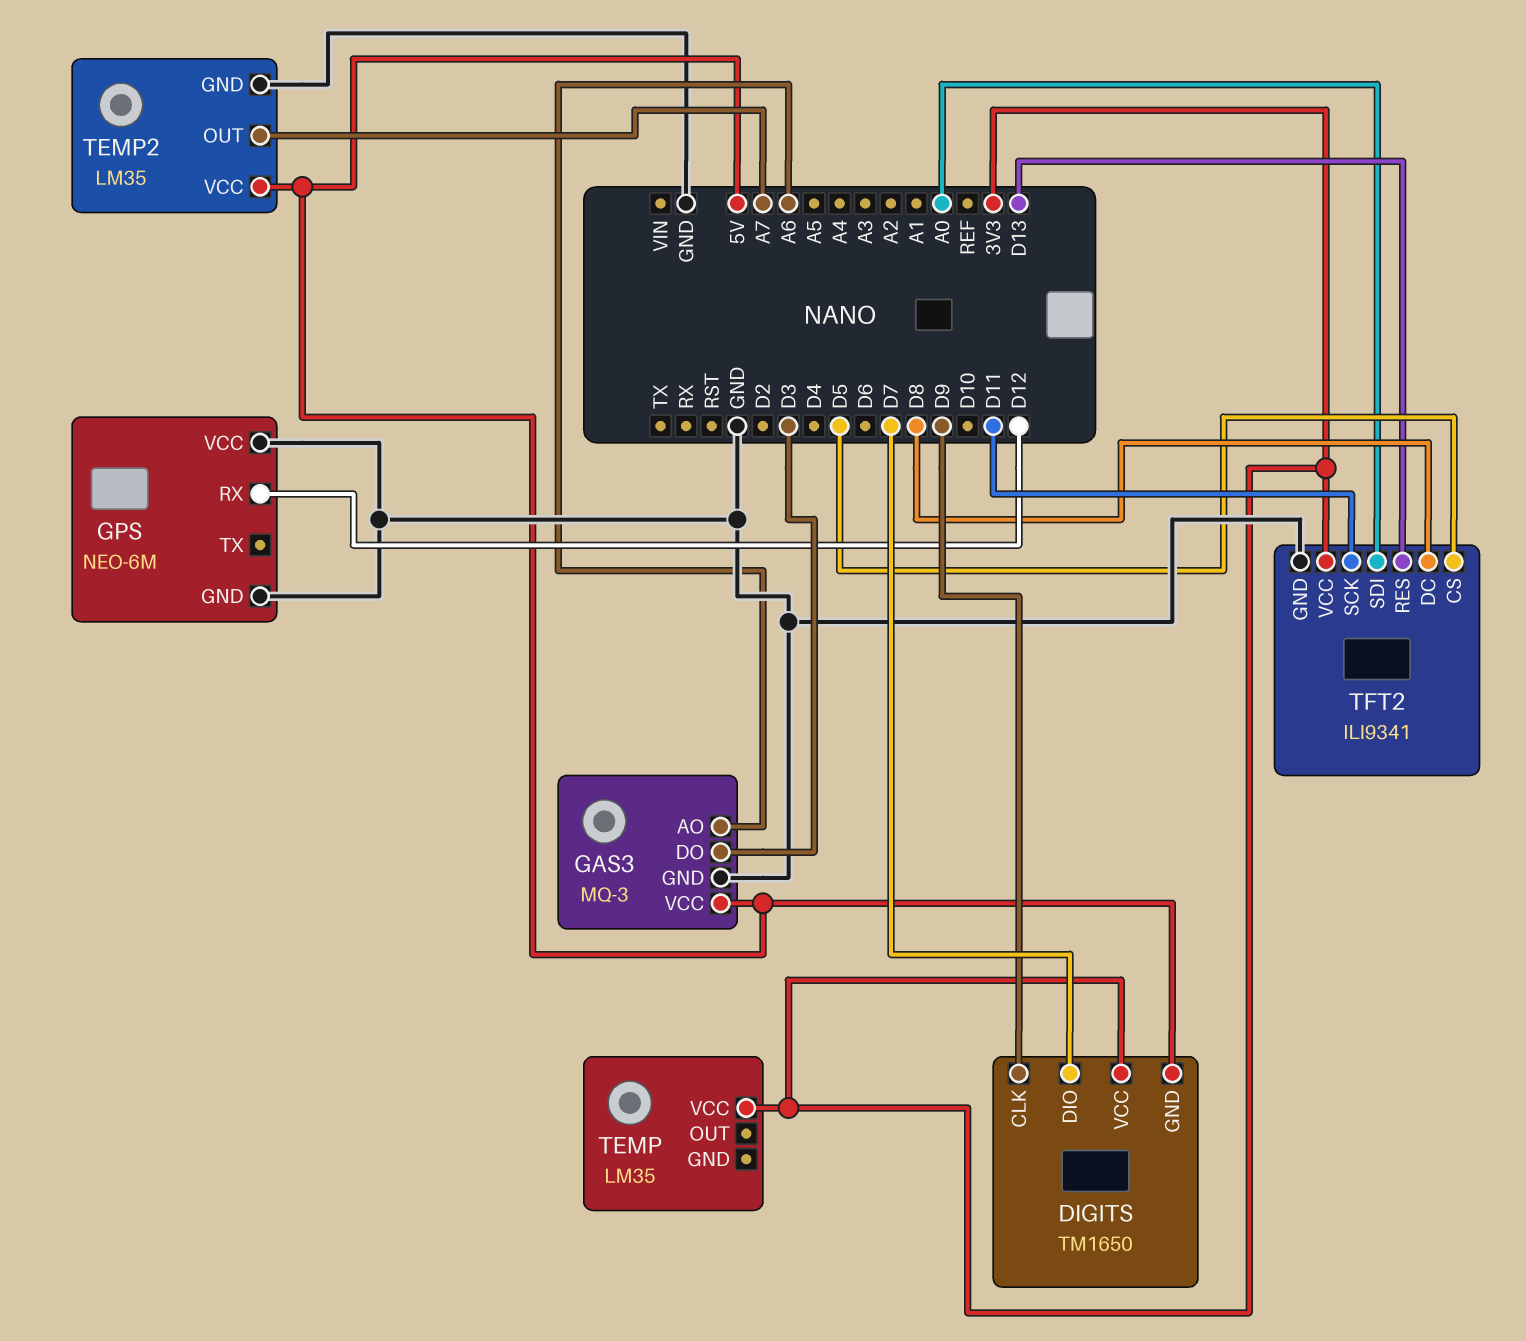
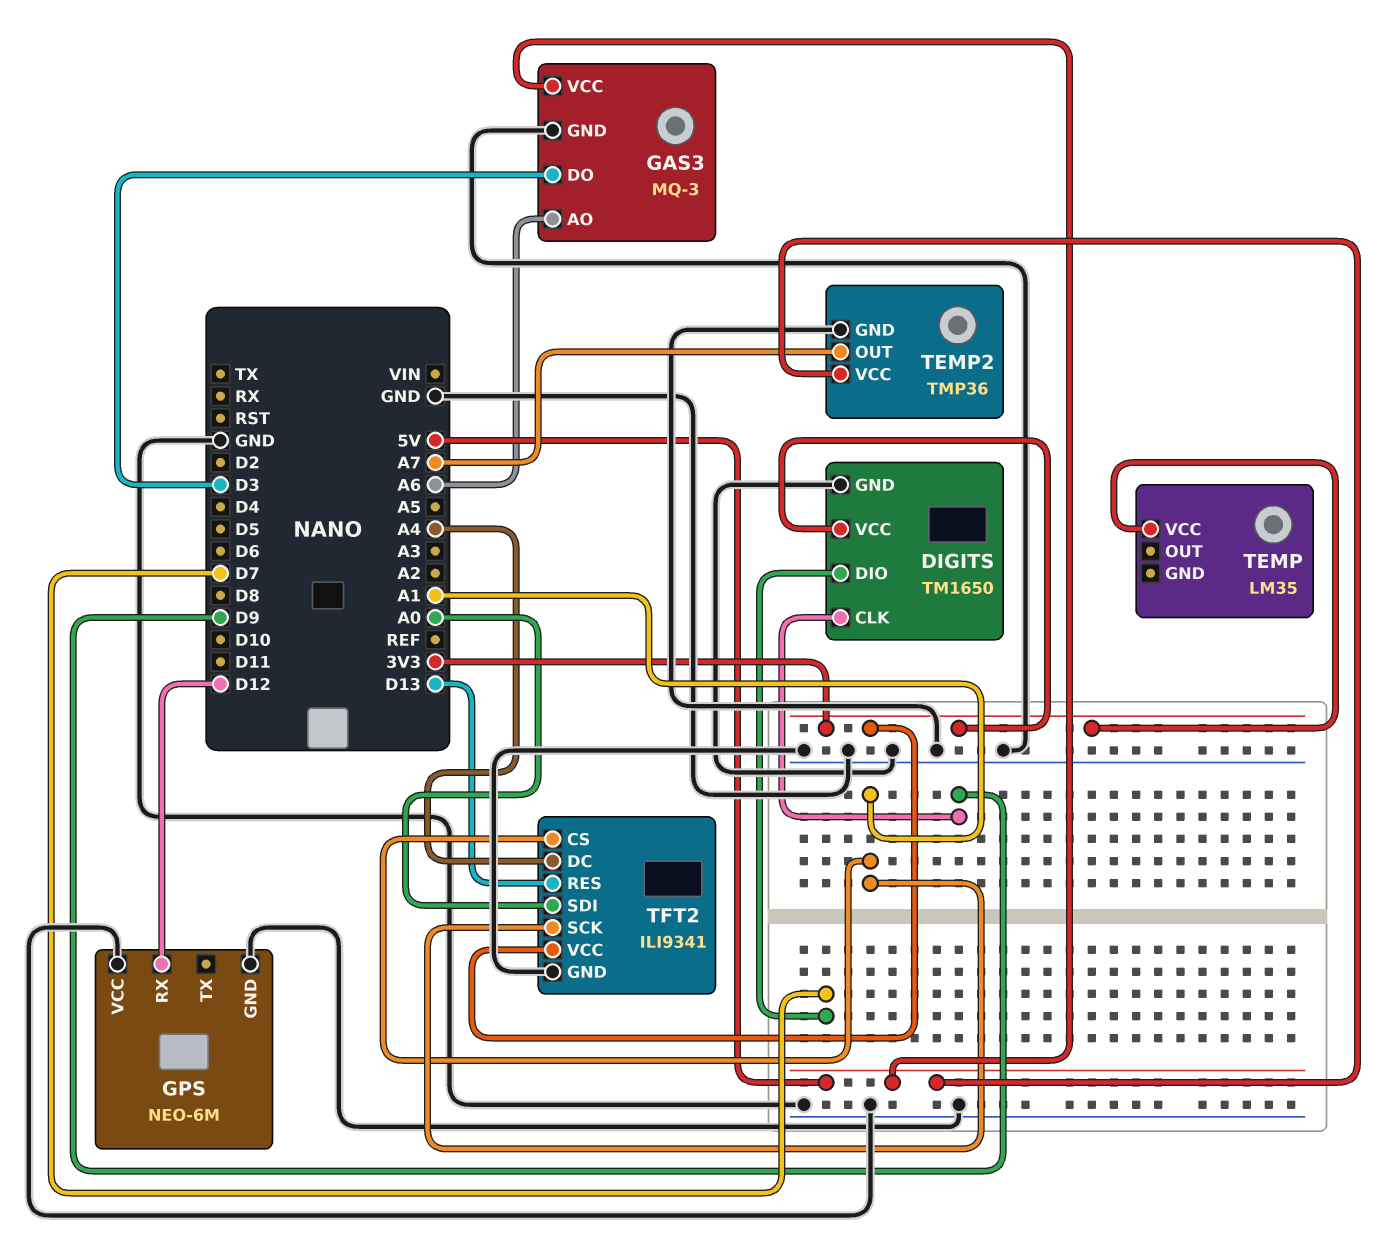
DIGITS pin GND: 5V -> GND
TEMP2: LM35 -> TMP36
TFT2 pin CS: D5 -> A1
TFT2 pin DC: D8 -> A4
TFT2 pin SCK: D11 -> A1

